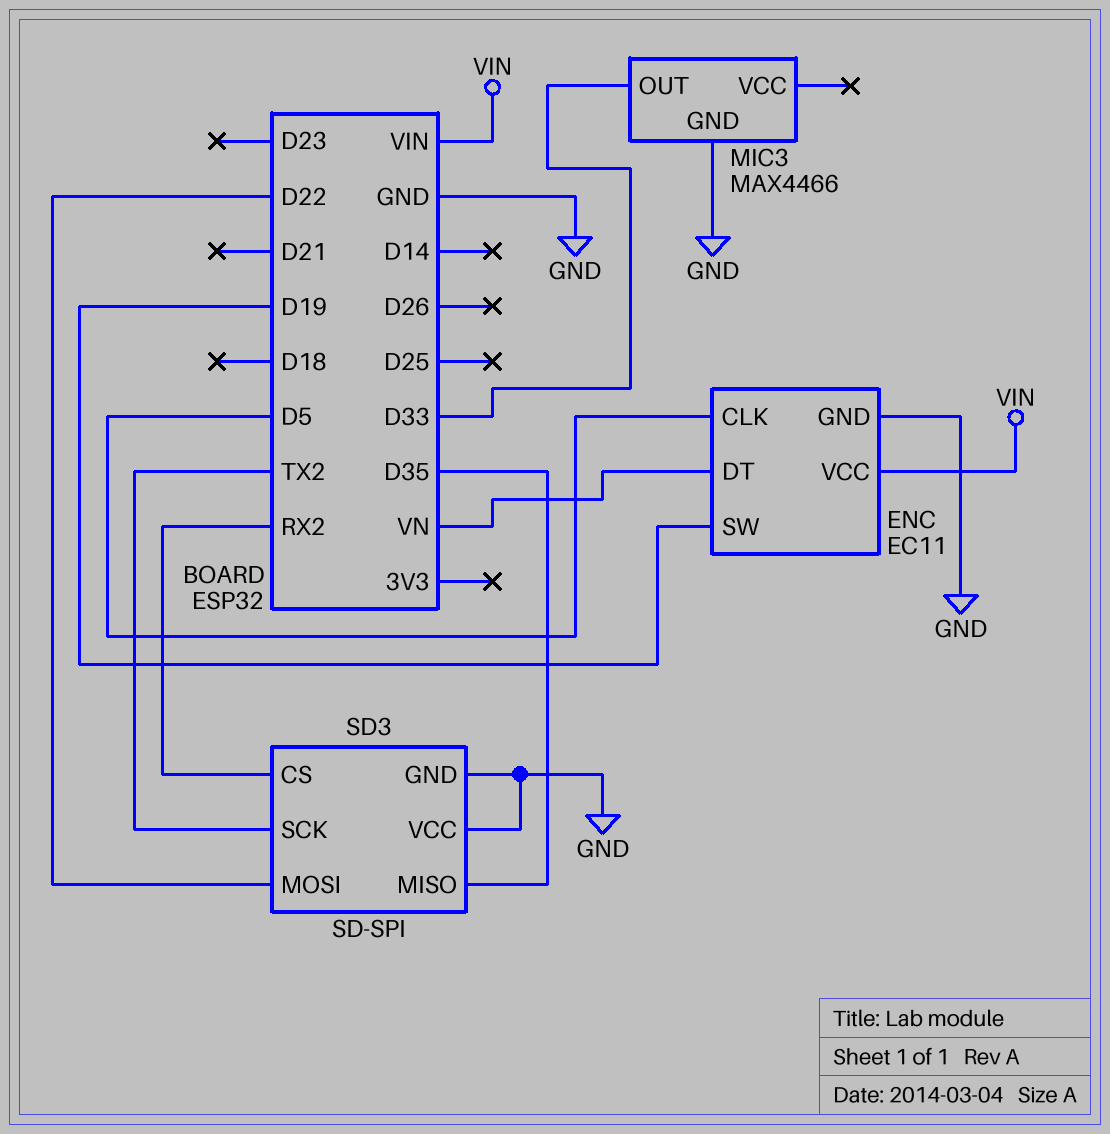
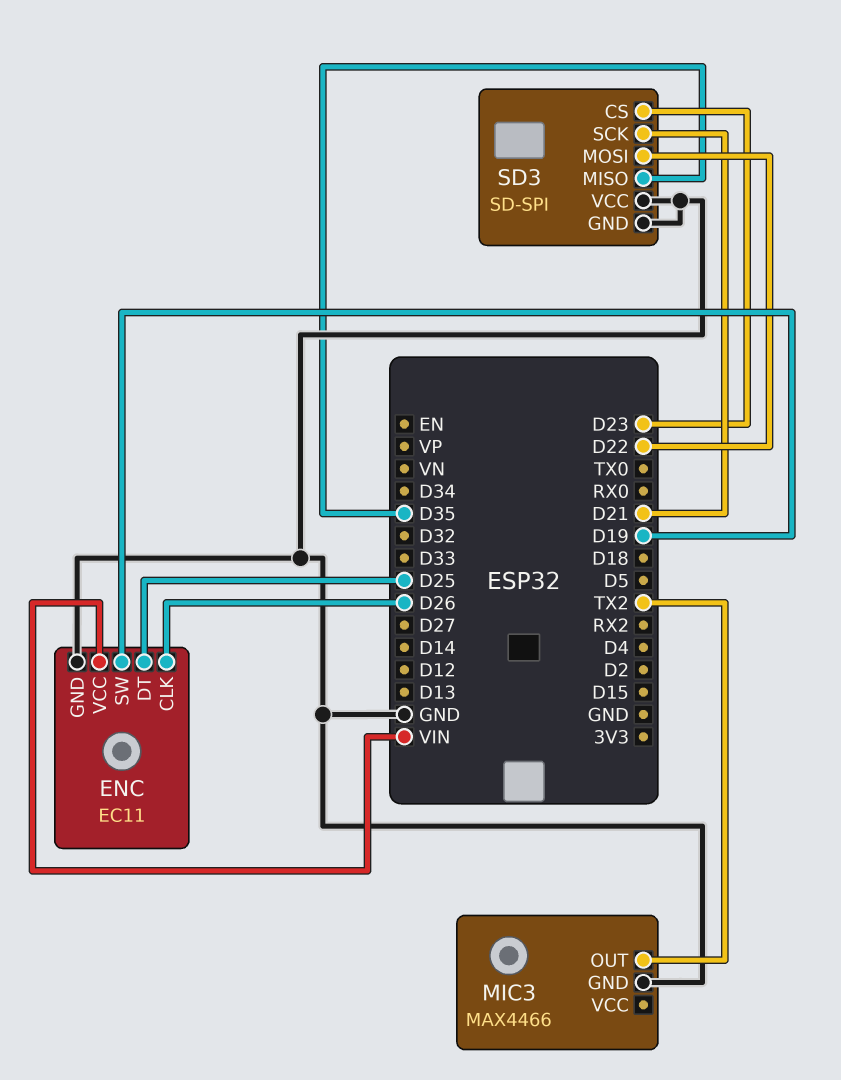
ENC pin CLK: D5 -> D26
ENC pin DT: VN -> D25
MIC3 pin OUT: D33 -> TX2
SD3 pin CS: RX2 -> D23
SD3 pin SCK: TX2 -> D21

